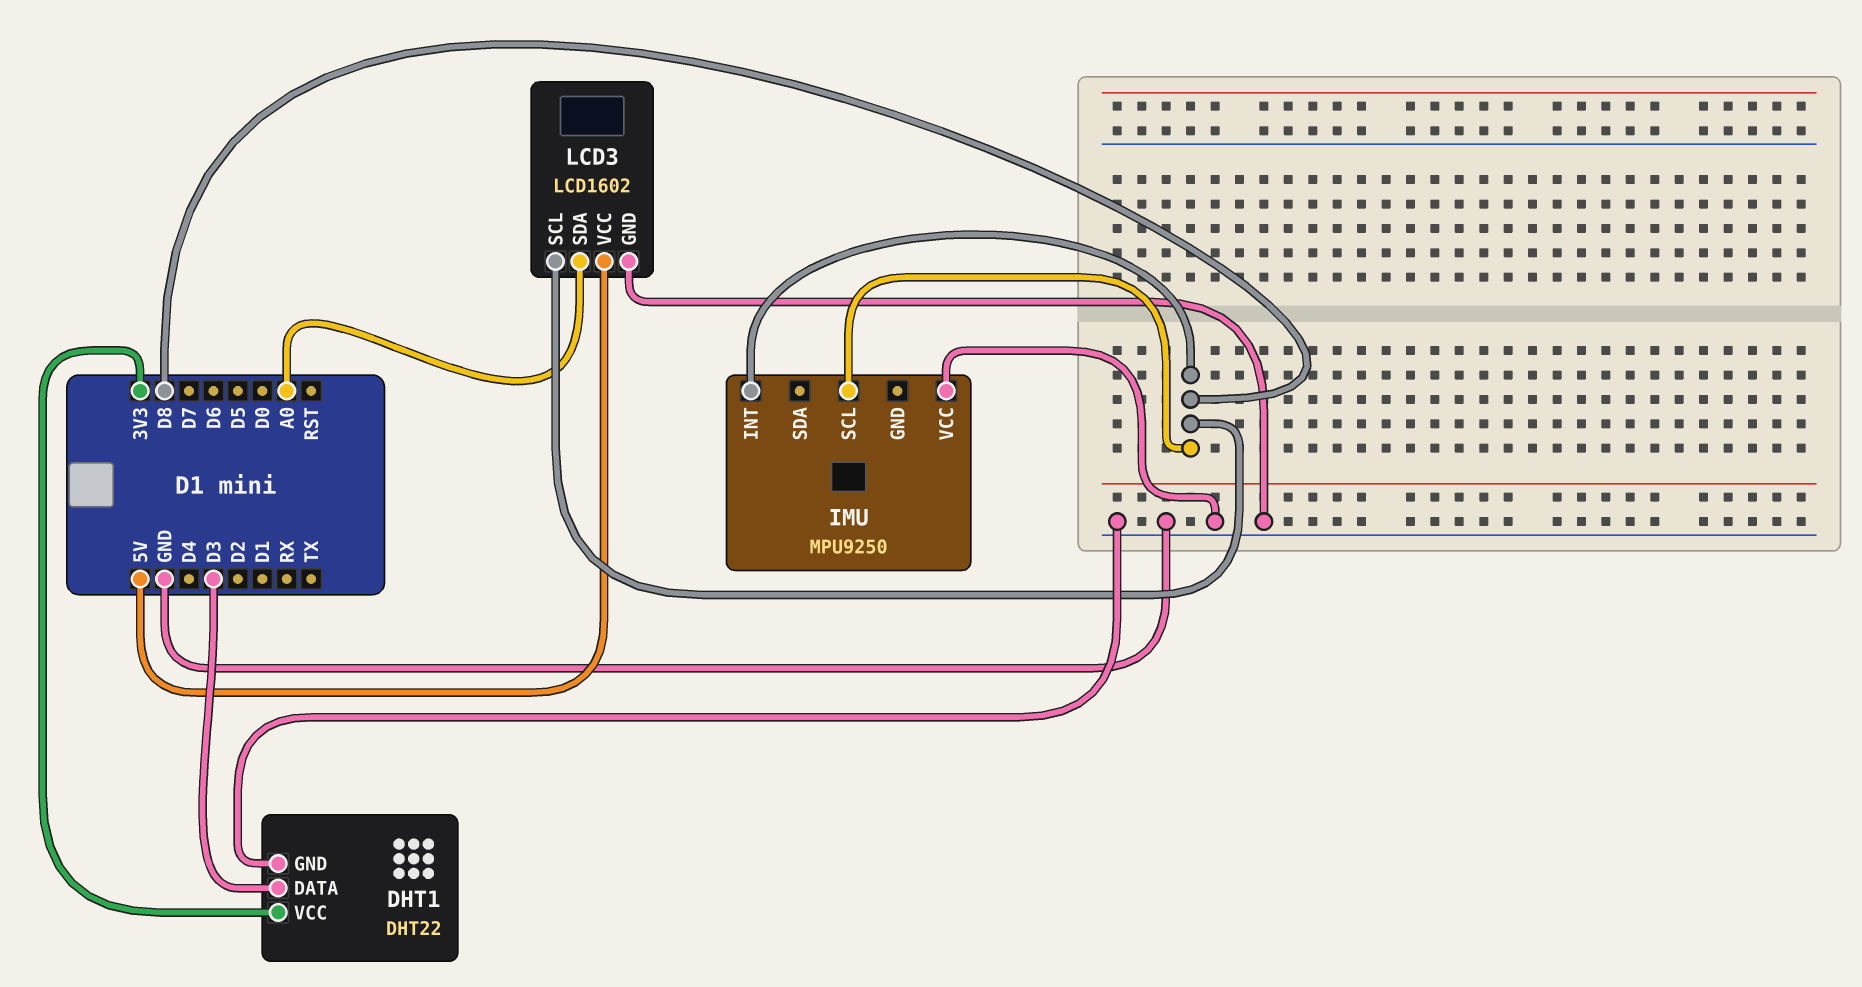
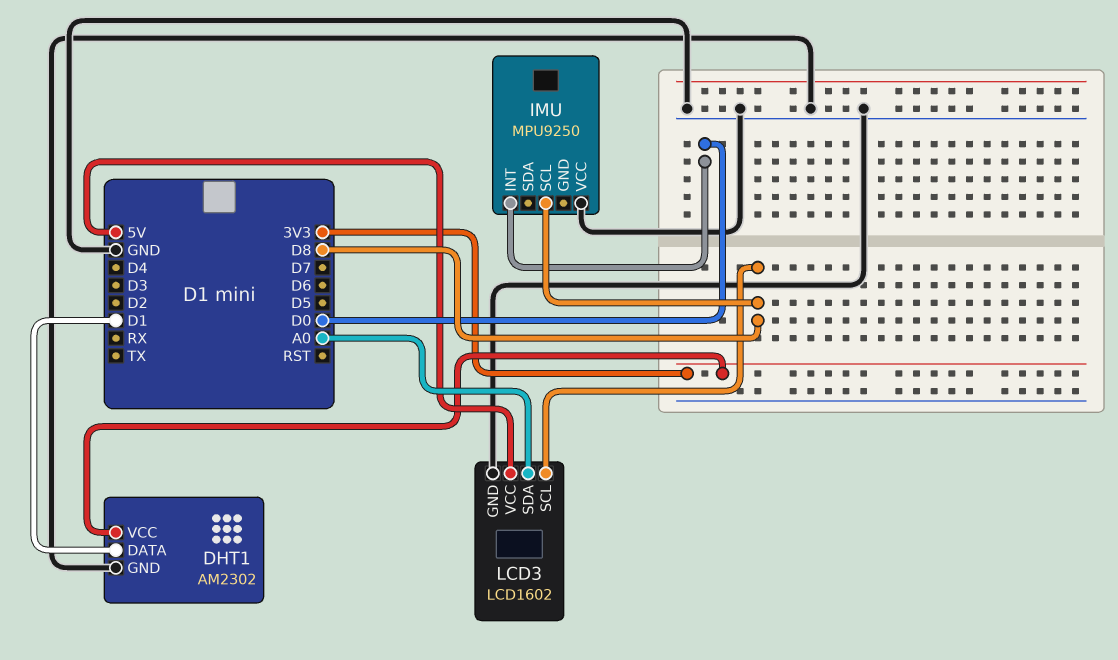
DHT1: DHT22 -> AM2302
DHT1 pin DATA: D3 -> D1
IMU pin INT: D8 -> D0

